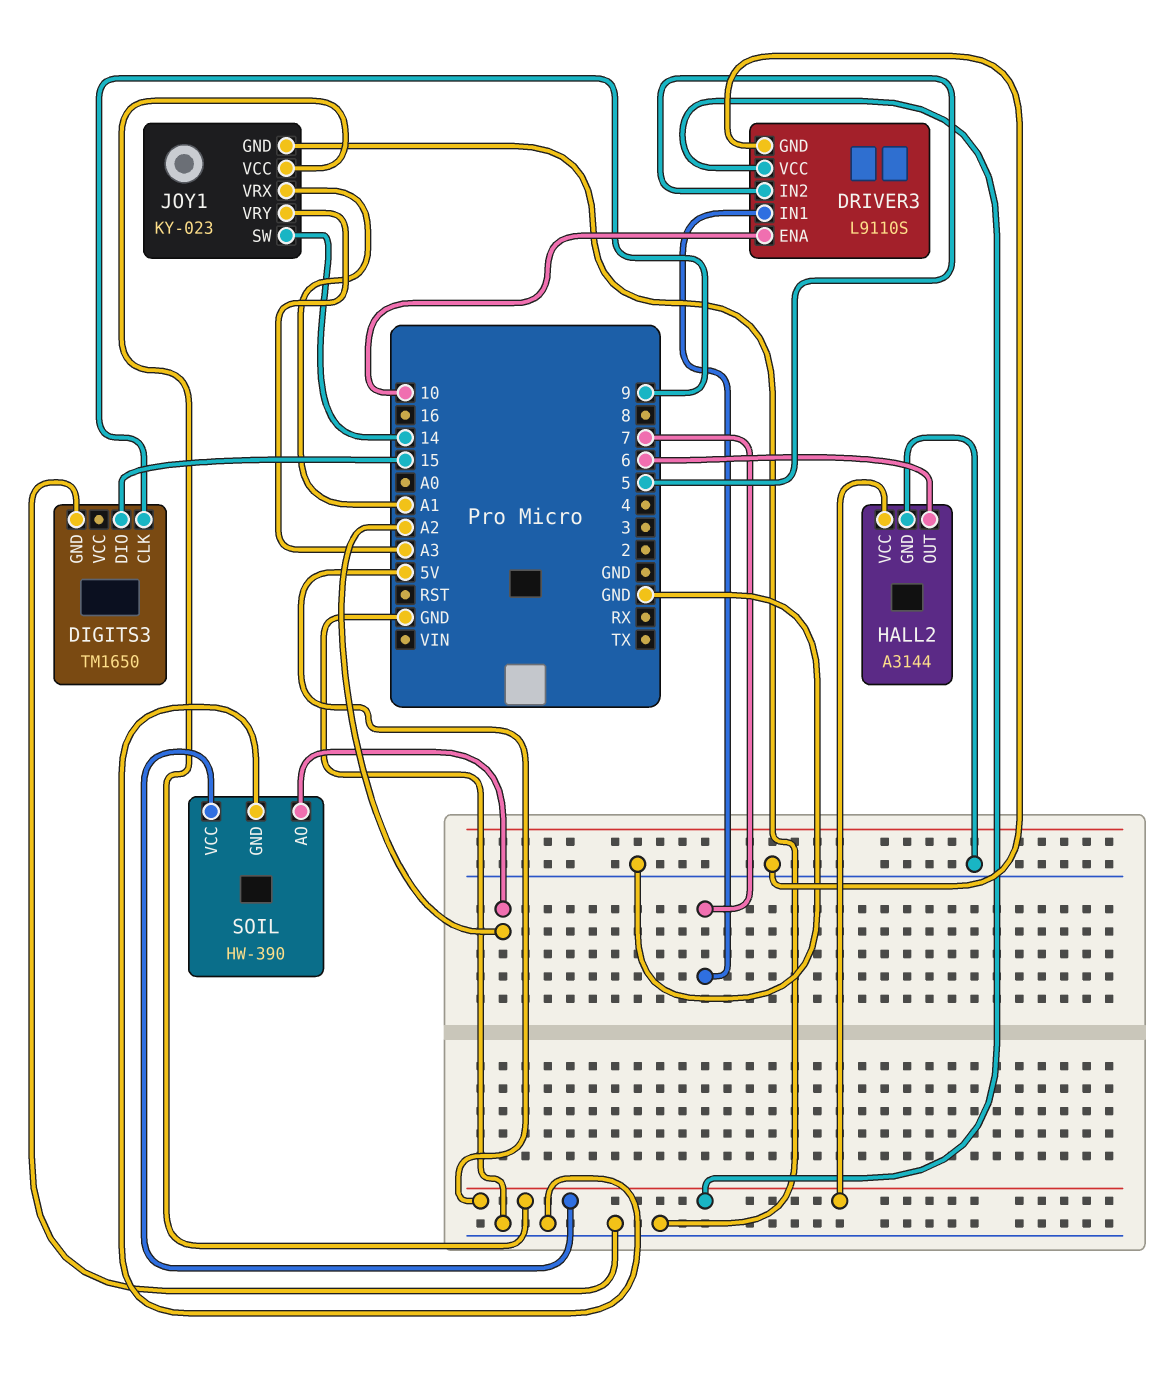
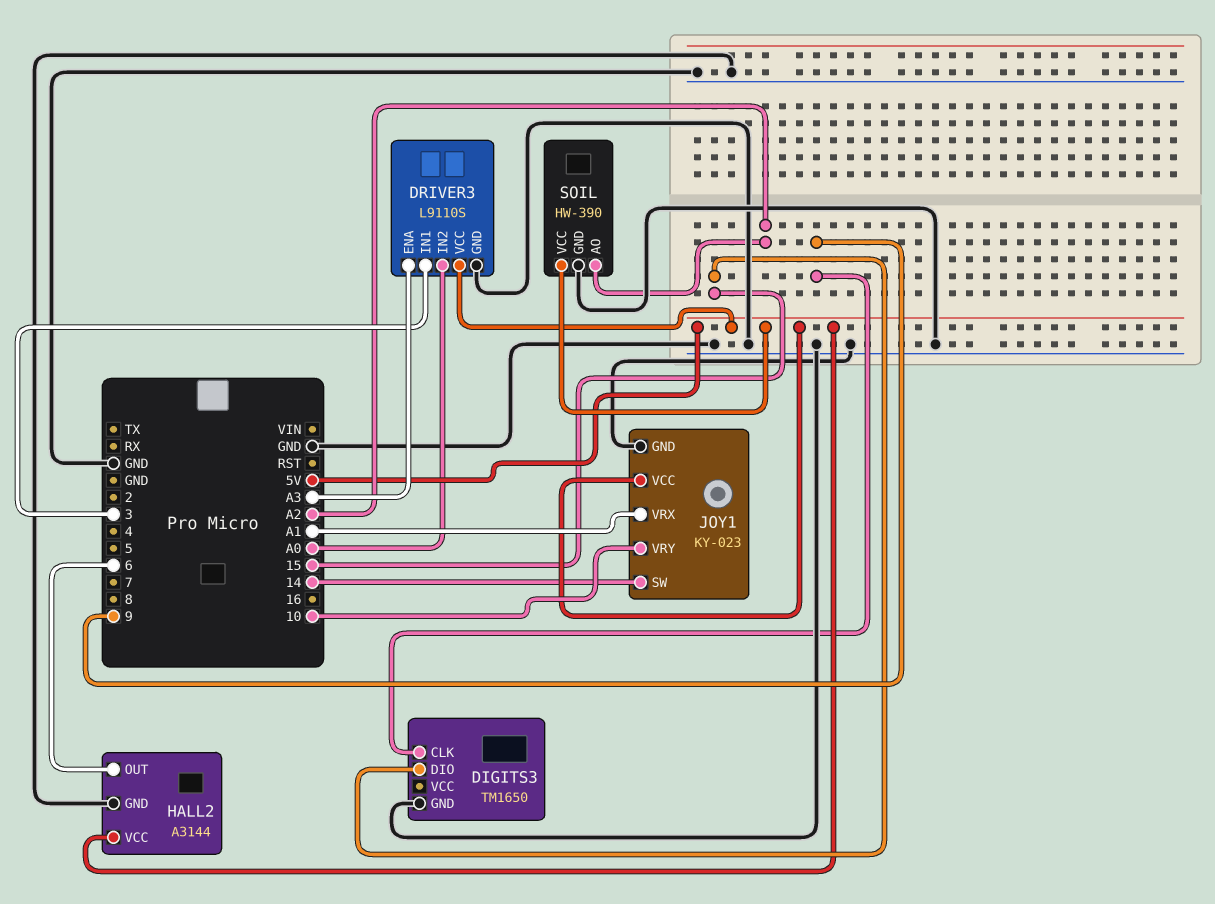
DRIVER3 pin ENA: 10 -> A3
DRIVER3 pin IN1: 7 -> 3
DRIVER3 pin IN2: 5 -> A0
JOY1 pin VRY: A3 -> 10

